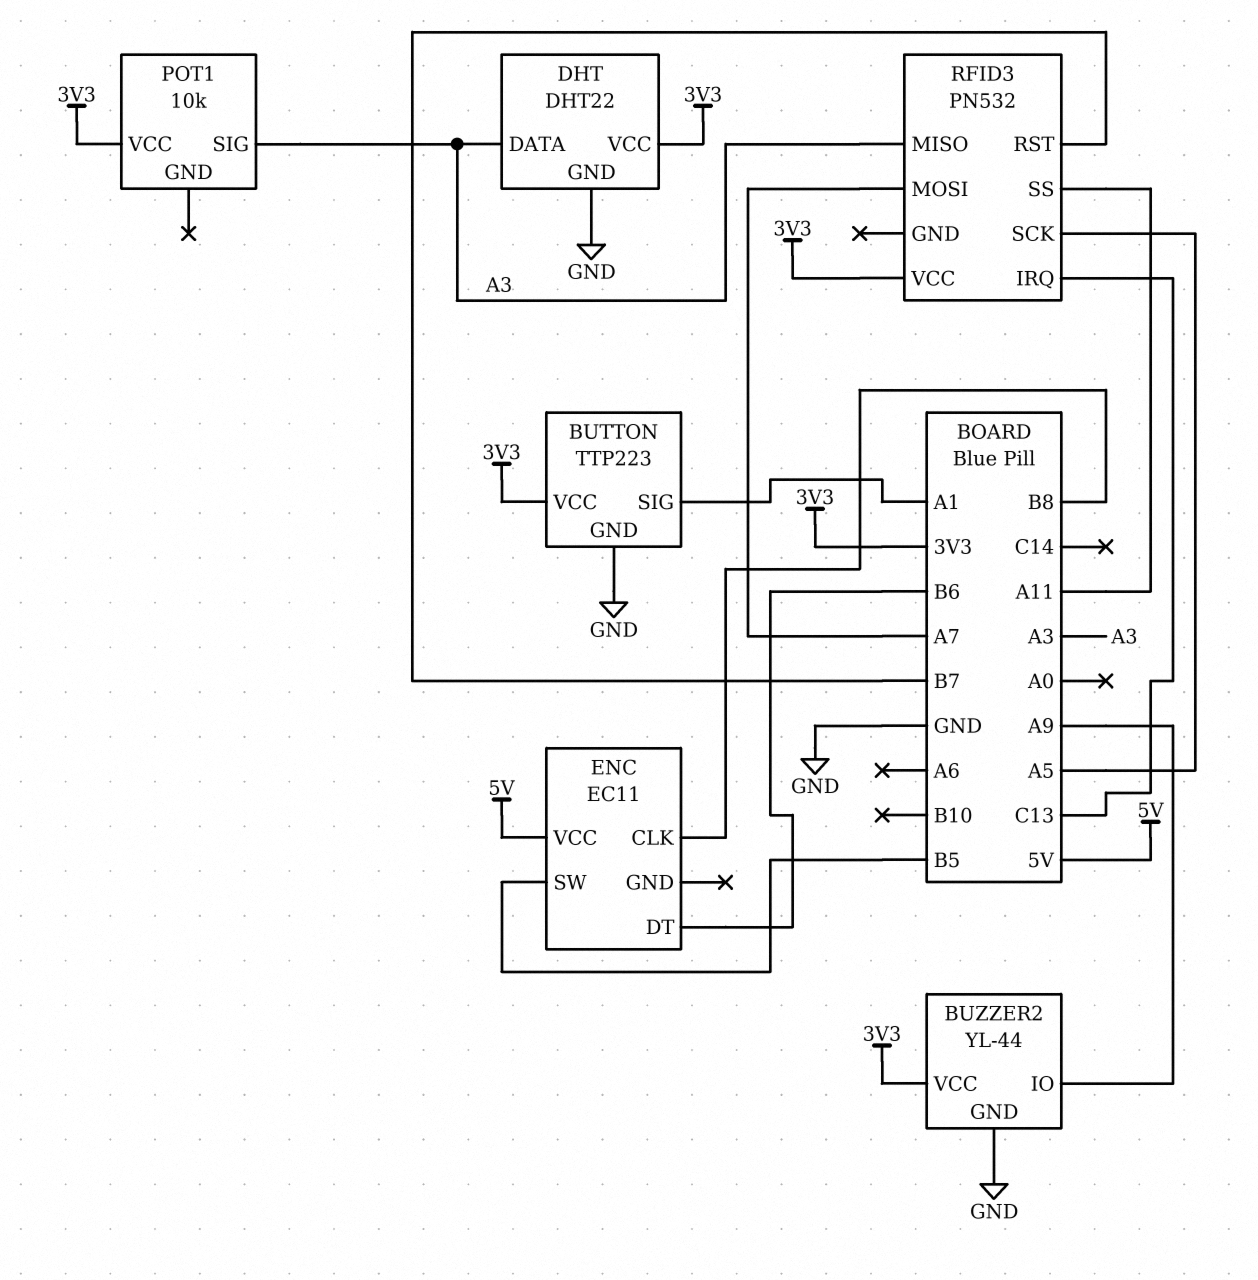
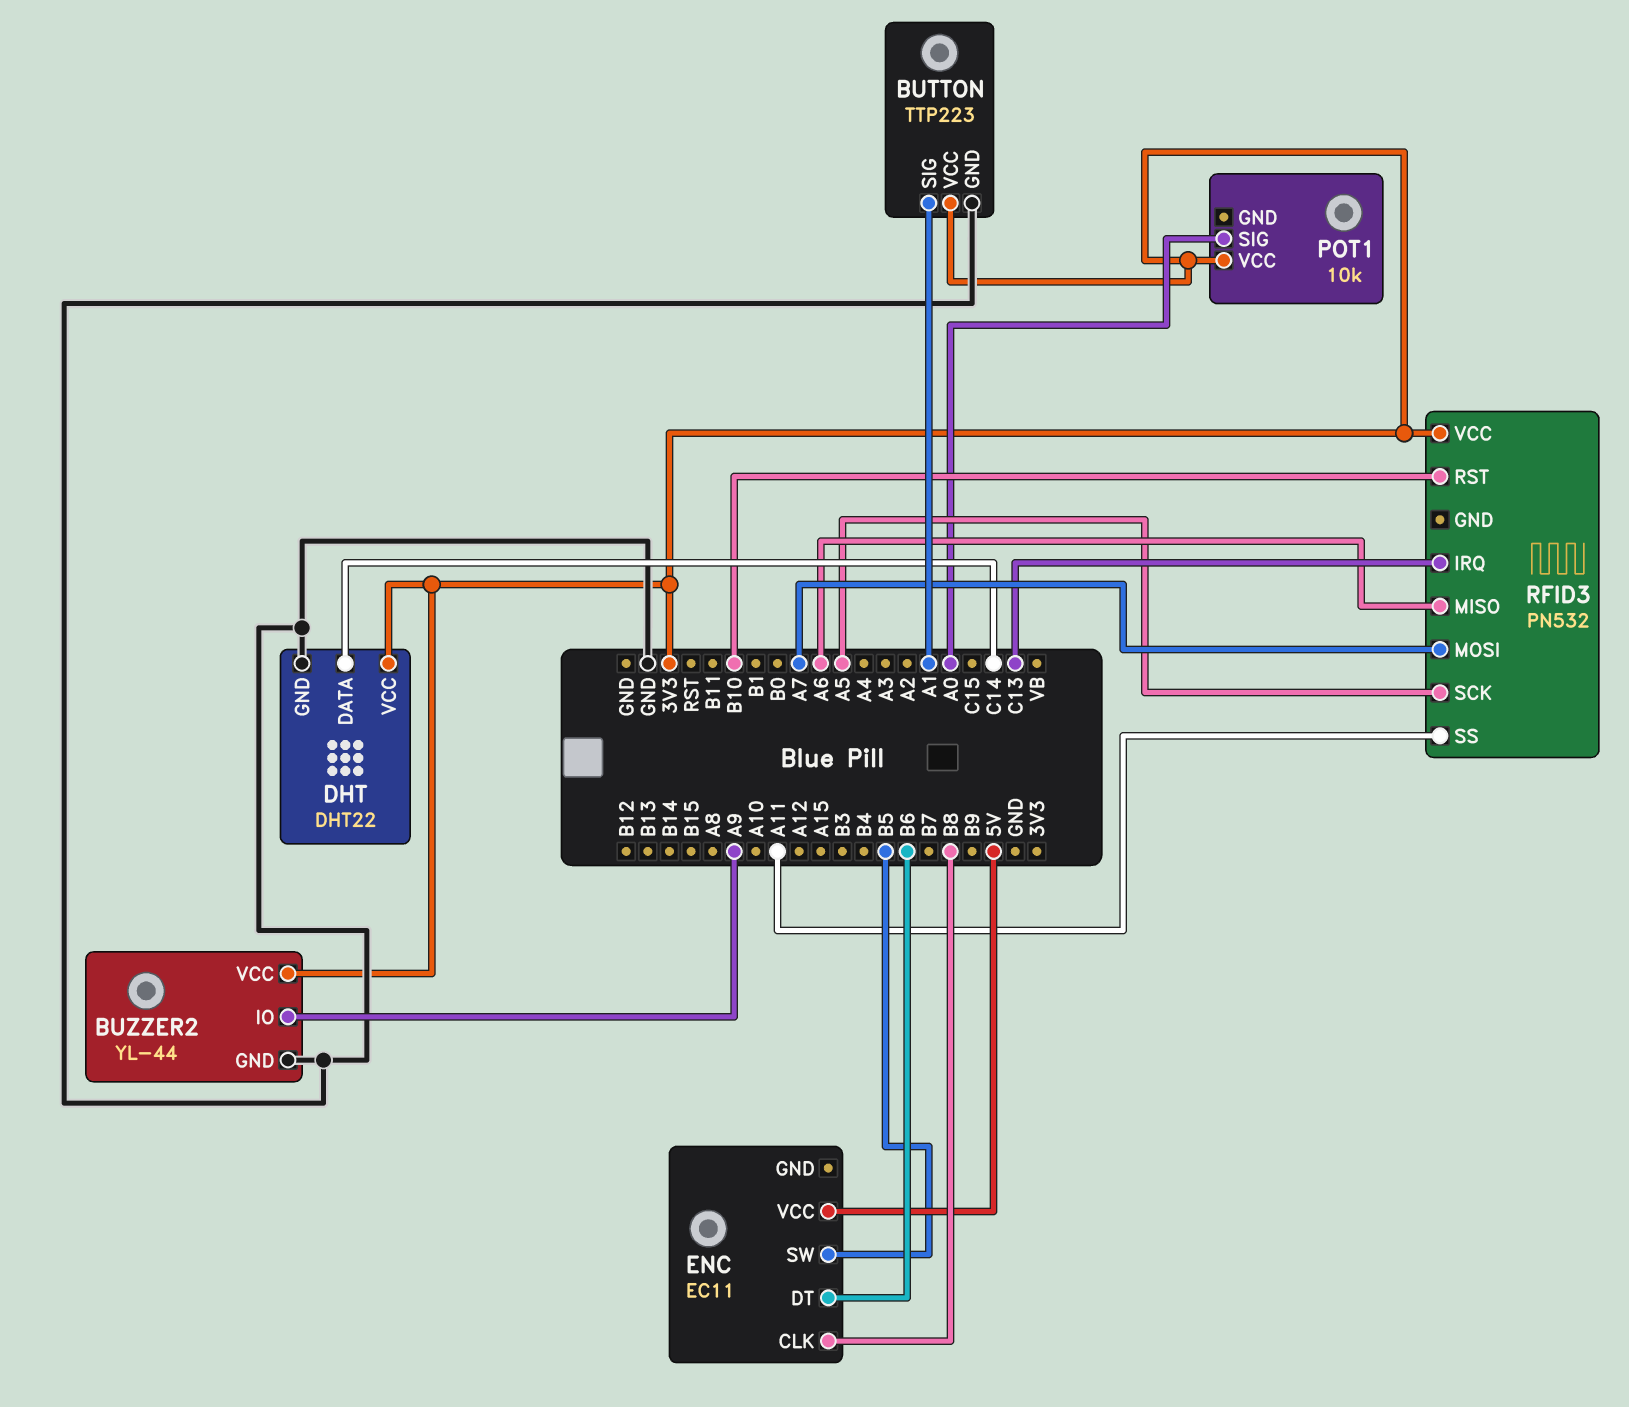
DHT pin DATA: A3 -> C14
POT1 pin SIG: A3 -> A0
RFID3 pin MISO: A3 -> A6
RFID3 pin RST: B7 -> B10

